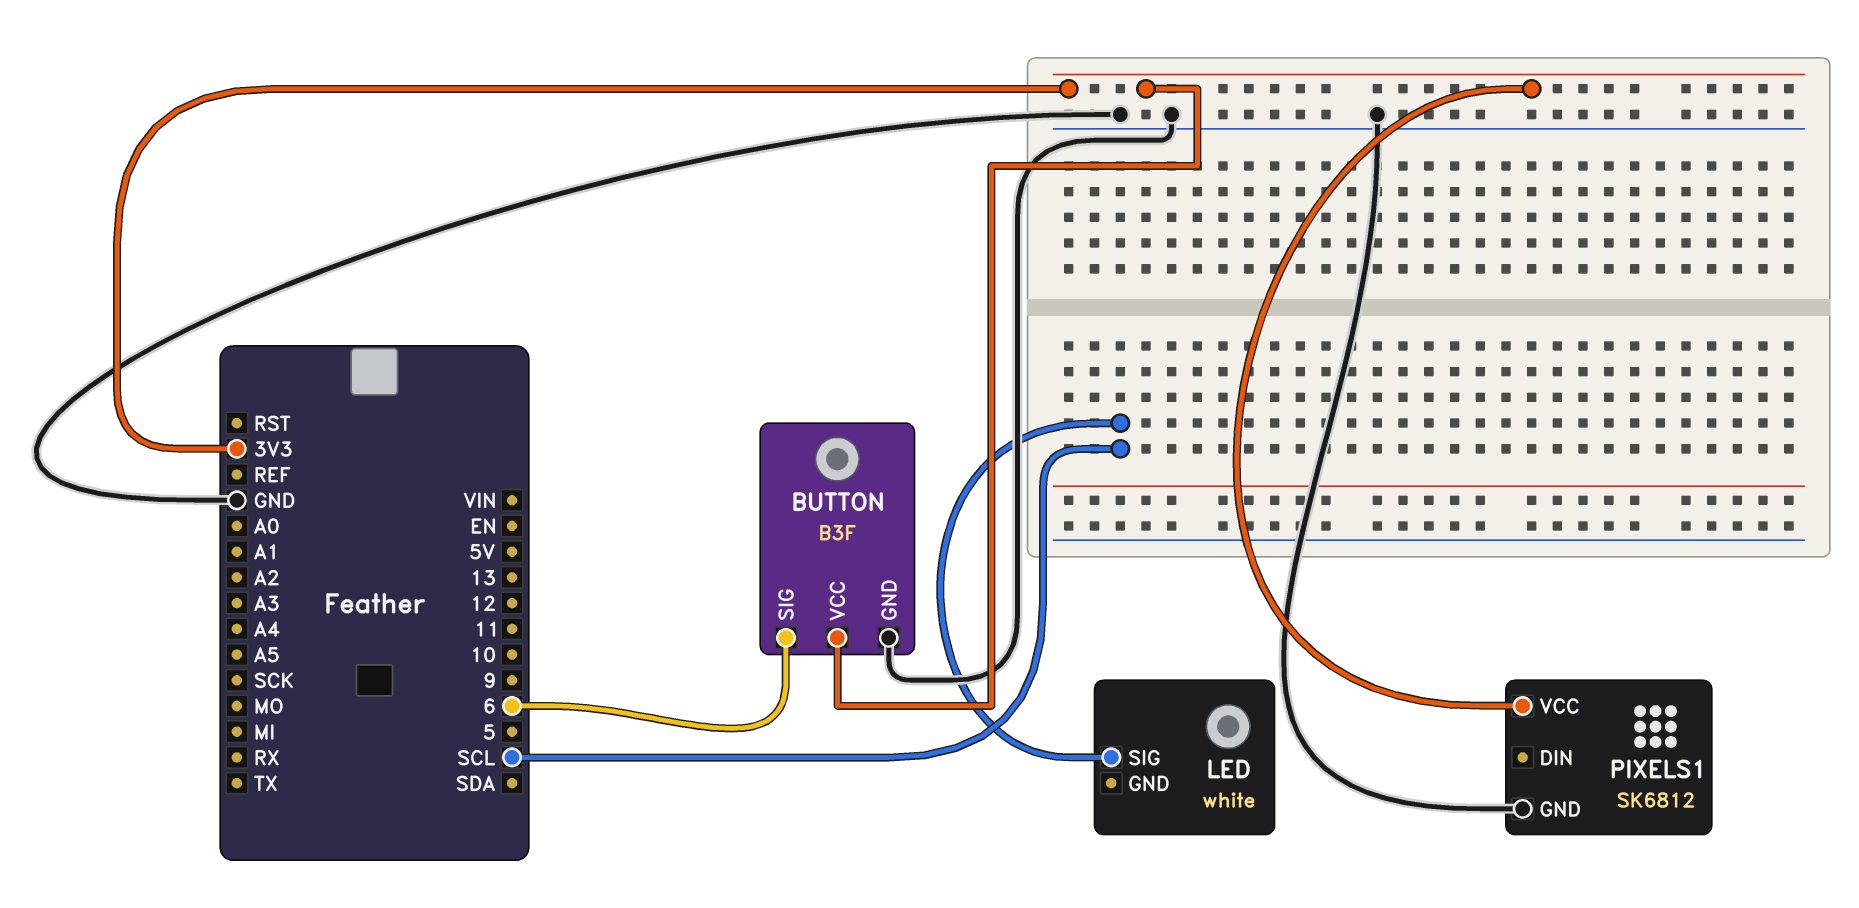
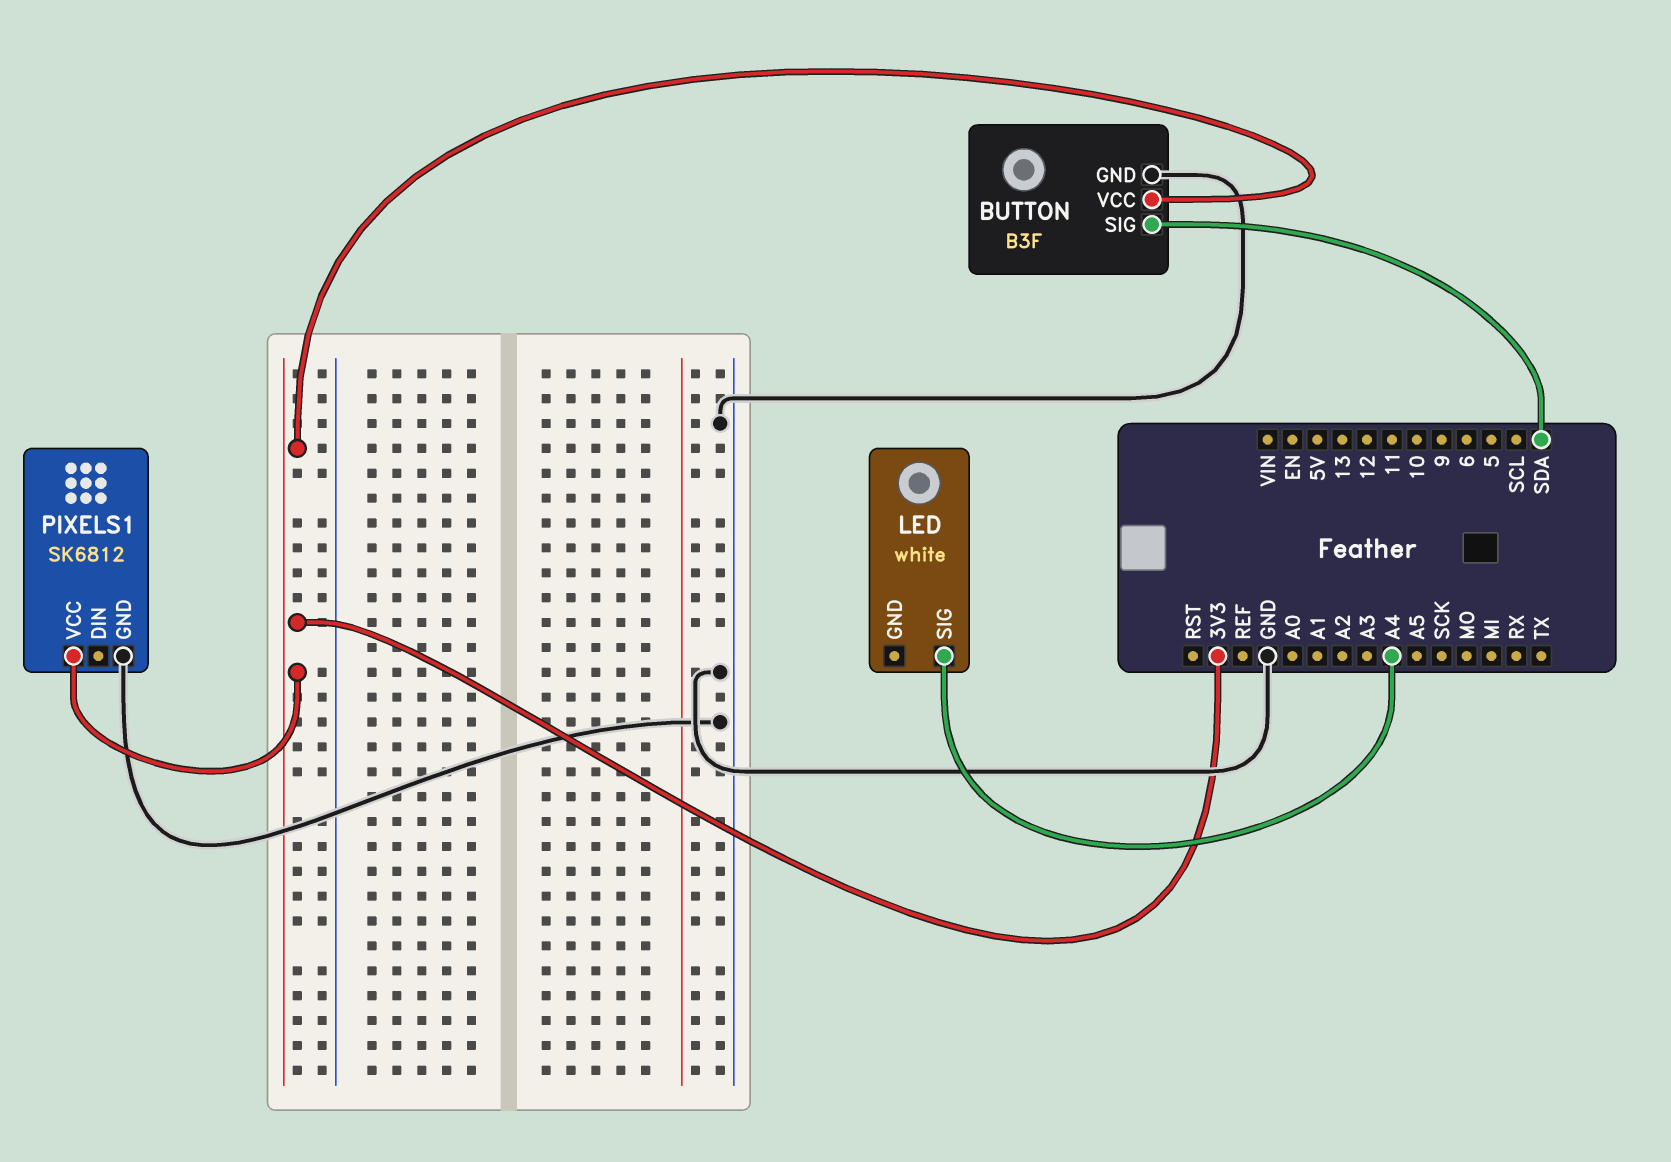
BUTTON pin SIG: 6 -> SDA
LED pin SIG: SCL -> A4

